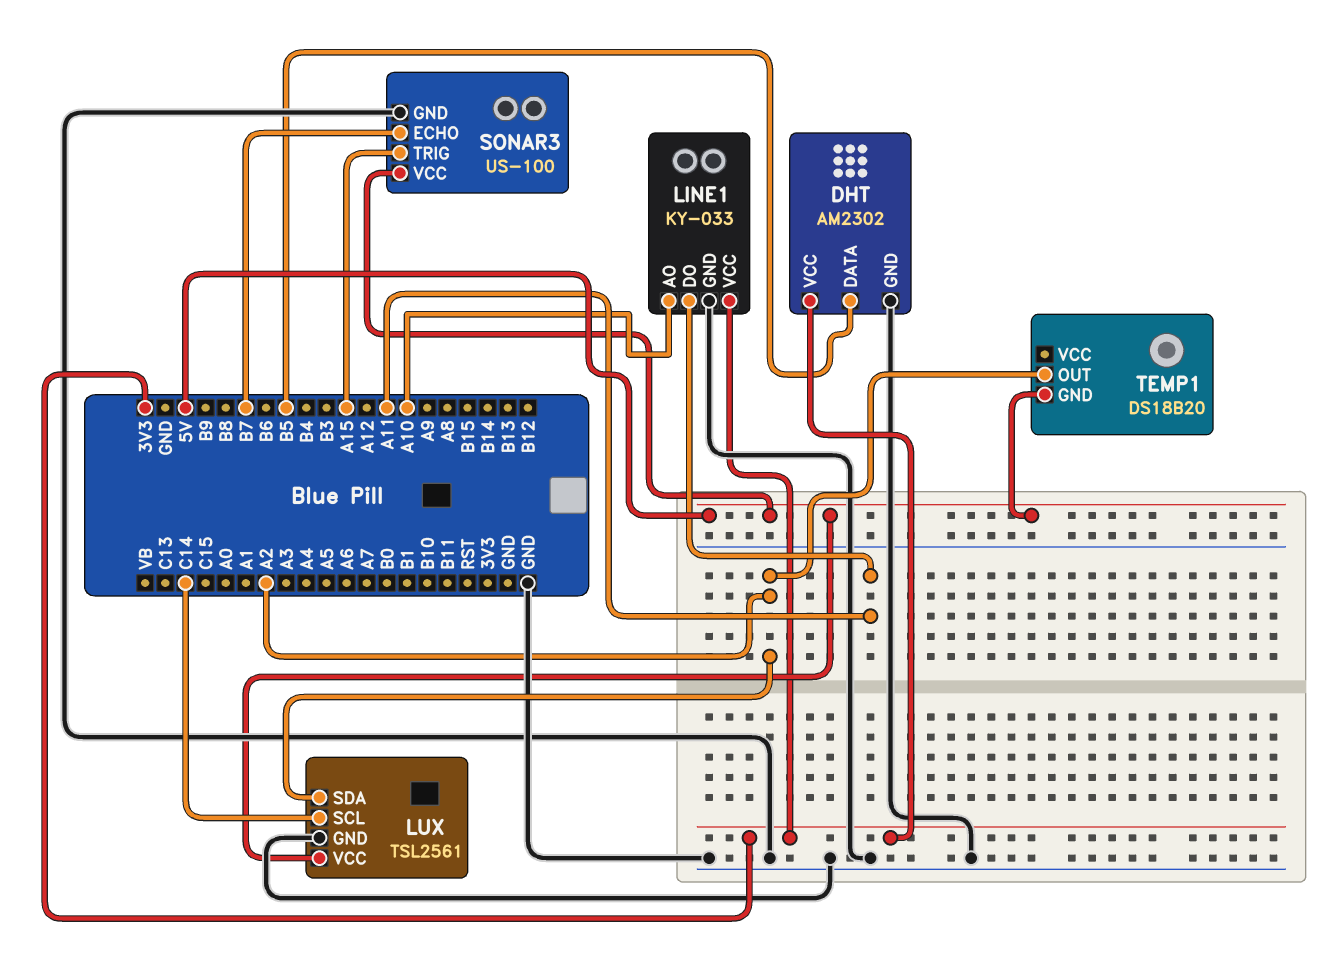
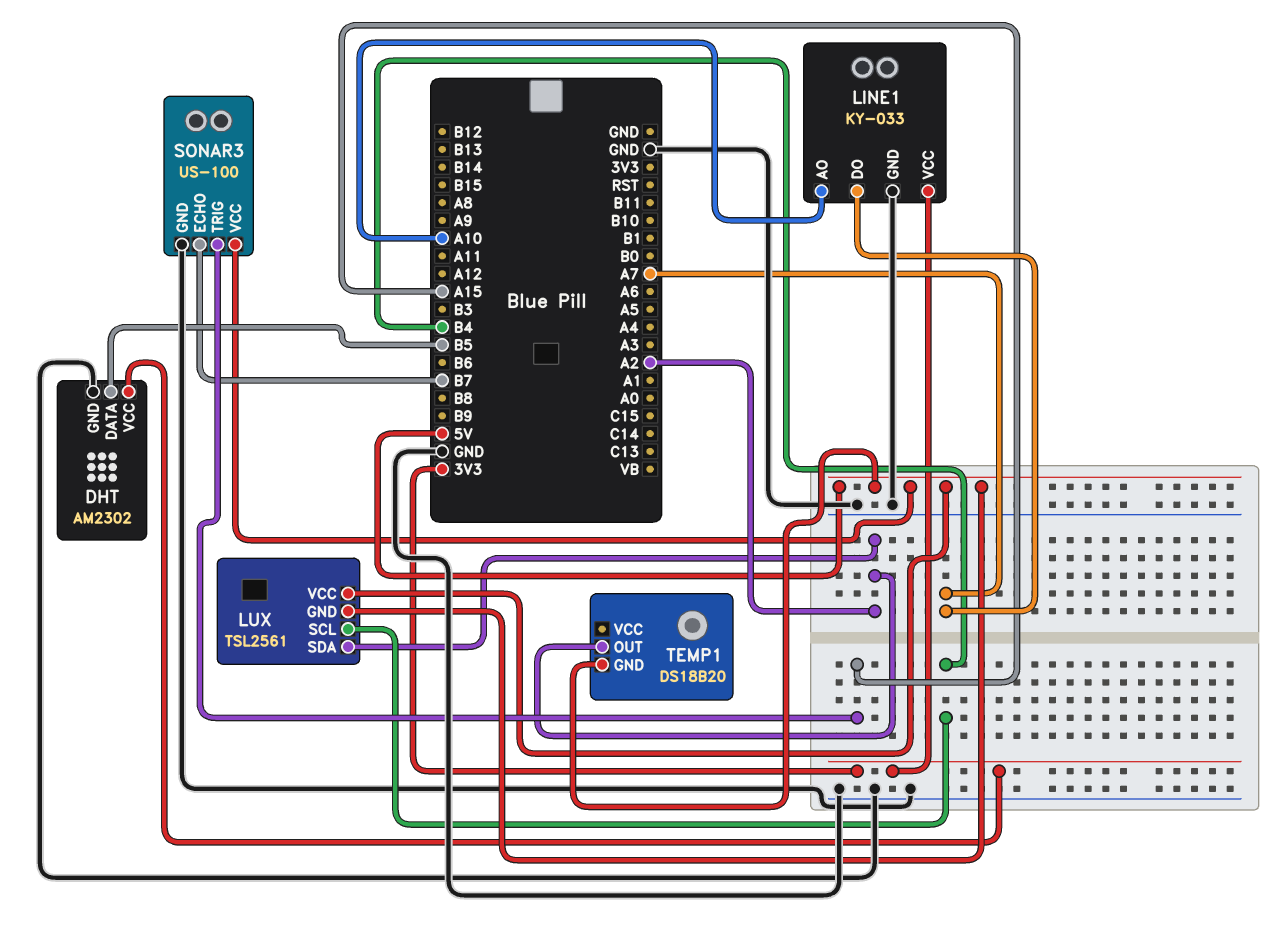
LINE1 pin DO: A11 -> A7
LUX pin GND: GND -> 5V
LUX pin SCL: C14 -> B4

